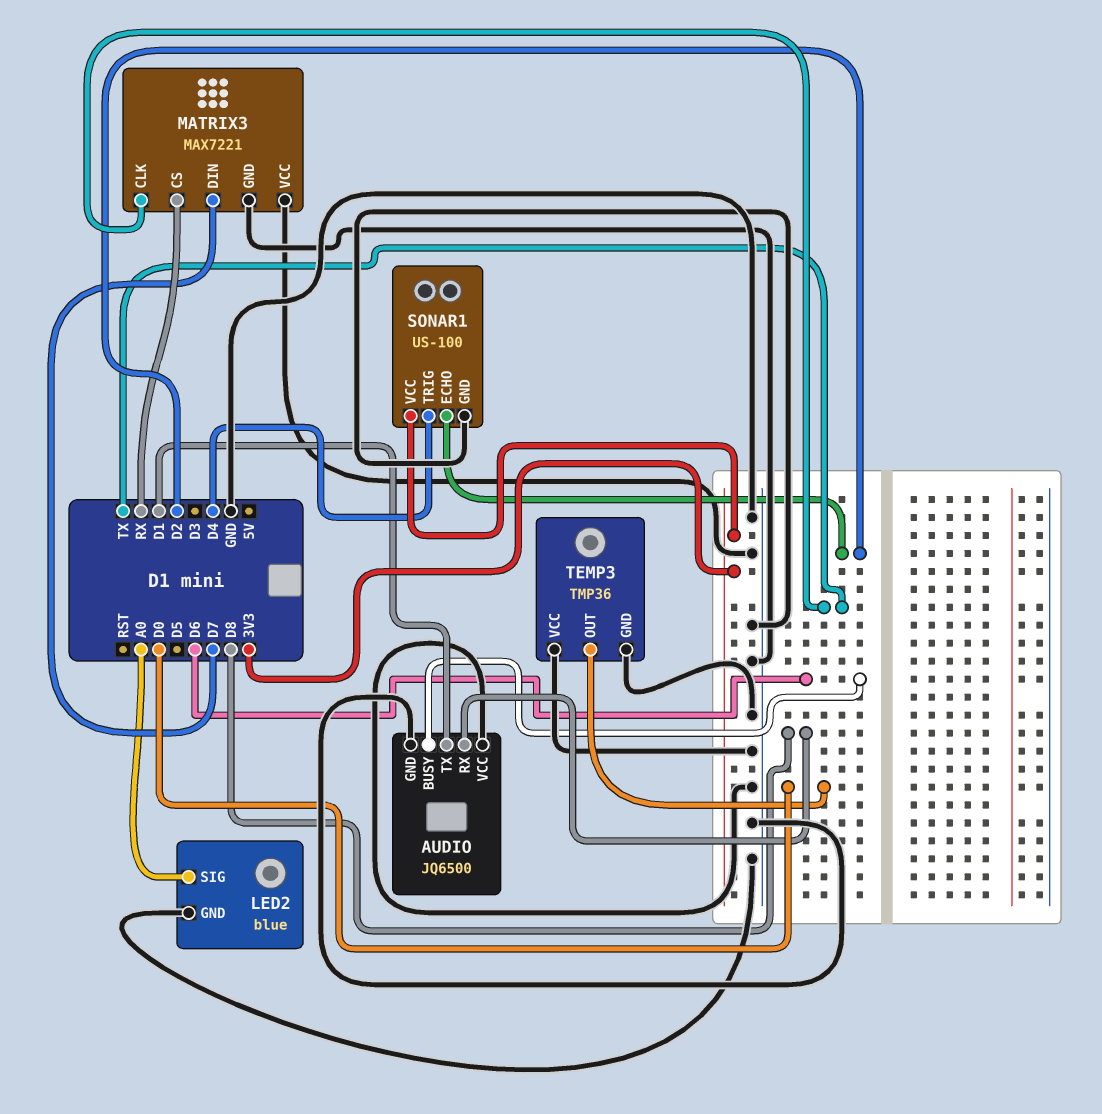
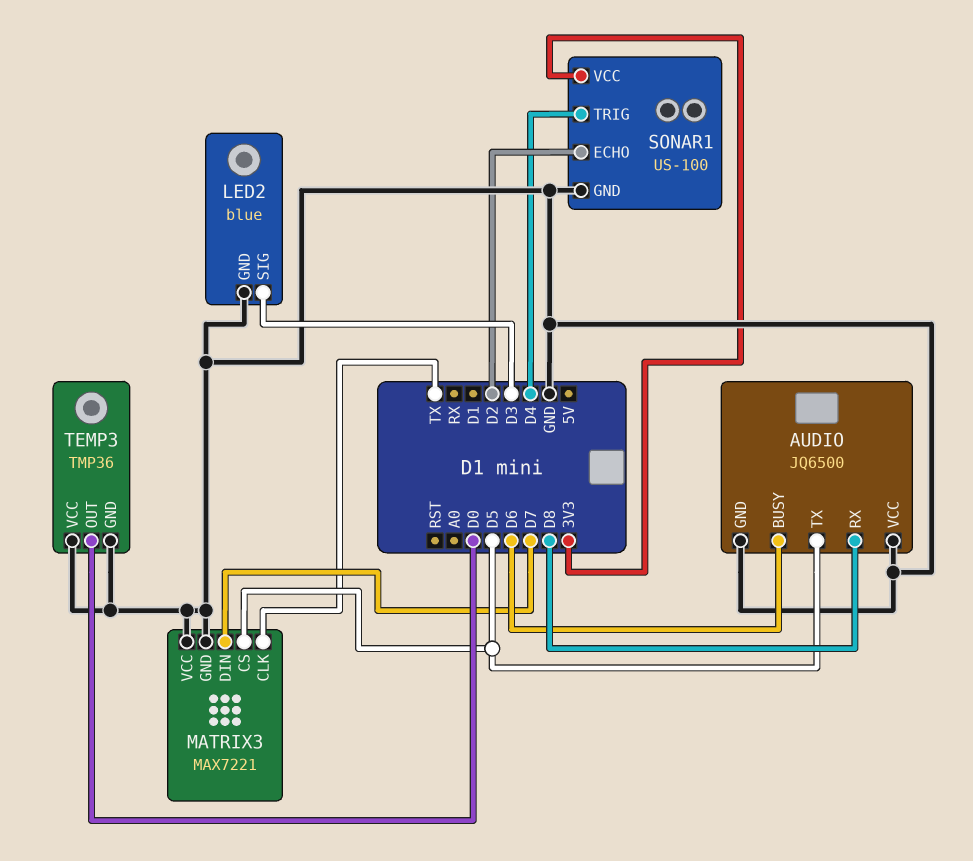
AUDIO pin TX: D1 -> D5
LED2 pin SIG: A0 -> D3
MATRIX3 pin CS: RX -> D5

